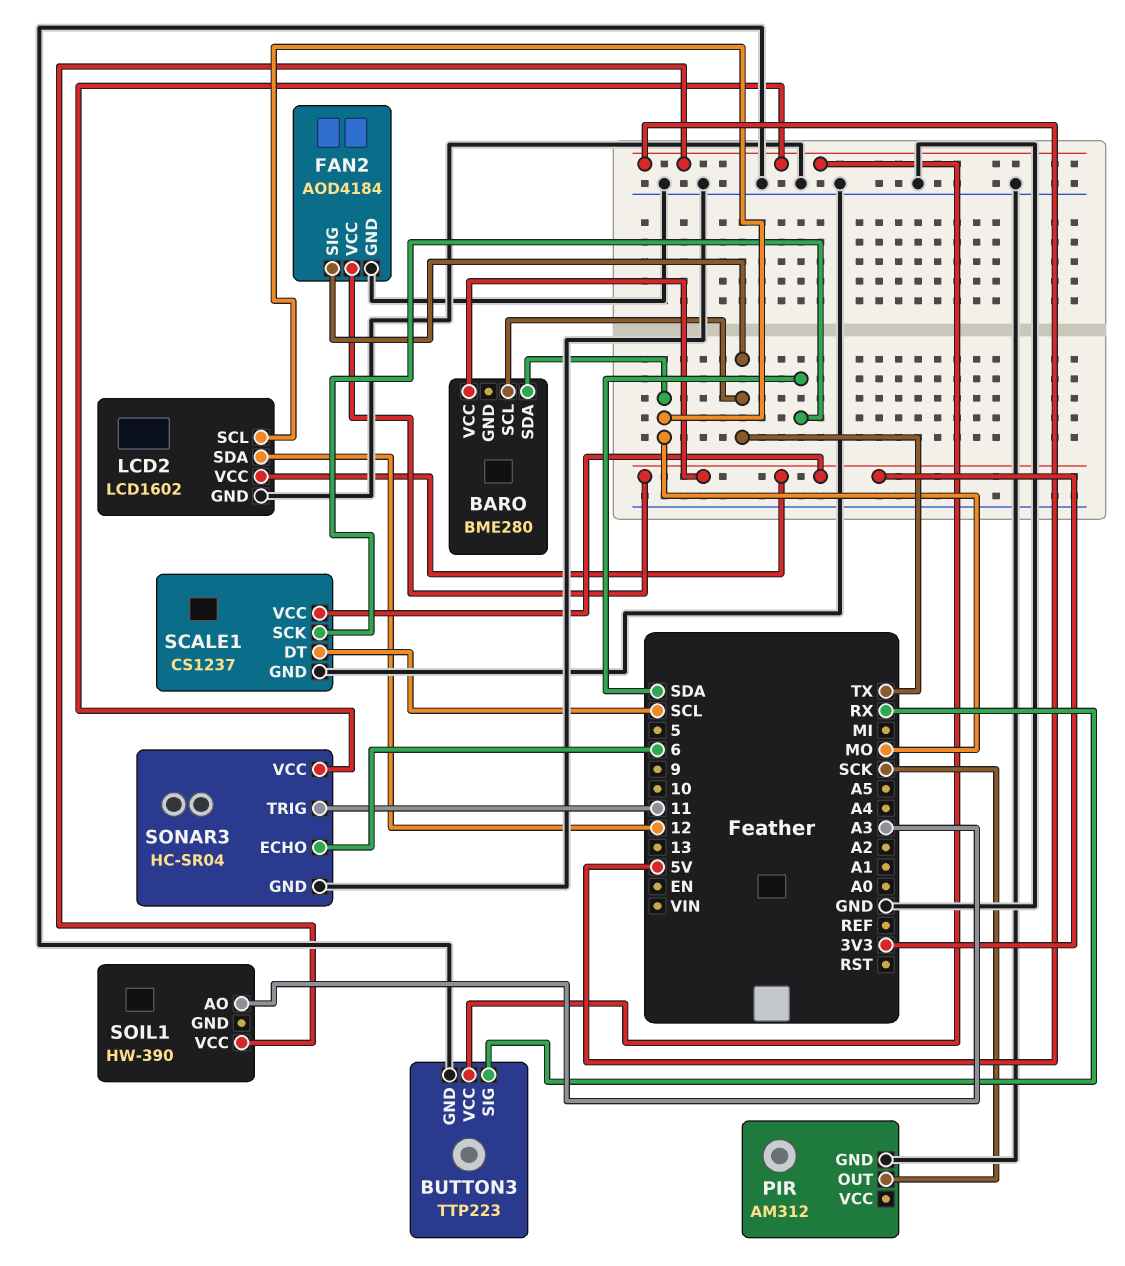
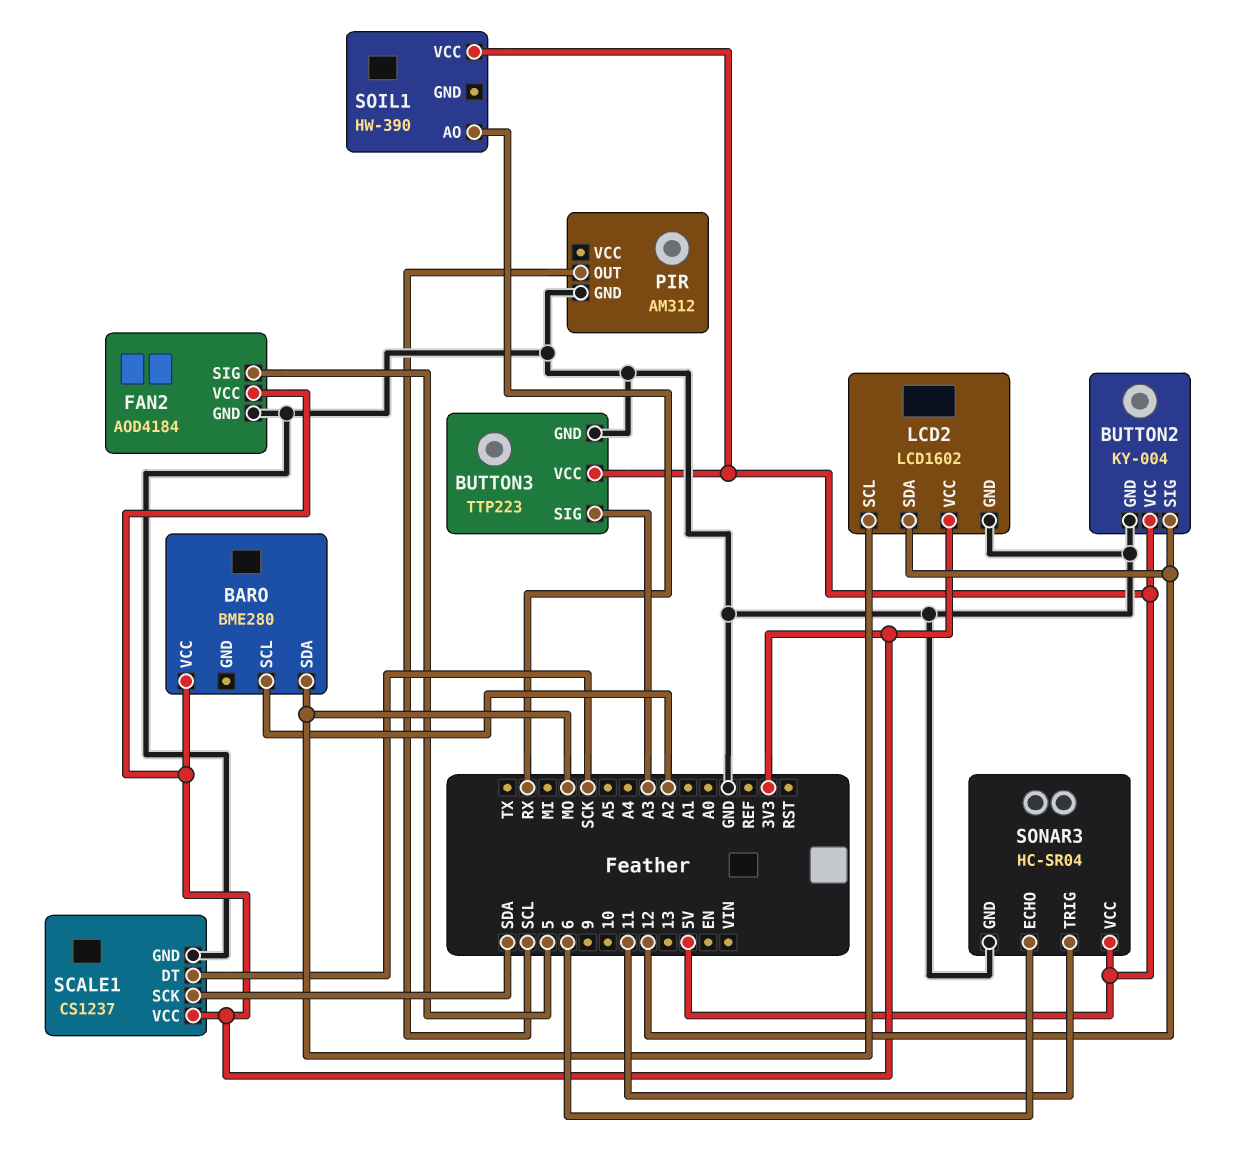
BARO pin SCL: TX -> A2
BUTTON2: none -> KY-004
BUTTON2 pin GND: none -> GND
BUTTON2 pin SIG: none -> 12
BUTTON2 pin VCC: none -> 5V
BUTTON3 pin SIG: RX -> A3
FAN2 pin SIG: TX -> 5
PIR pin OUT: SCK -> SCL
SCALE1 pin DT: SCL -> SCK
SOIL1 pin AO: A3 -> RX

